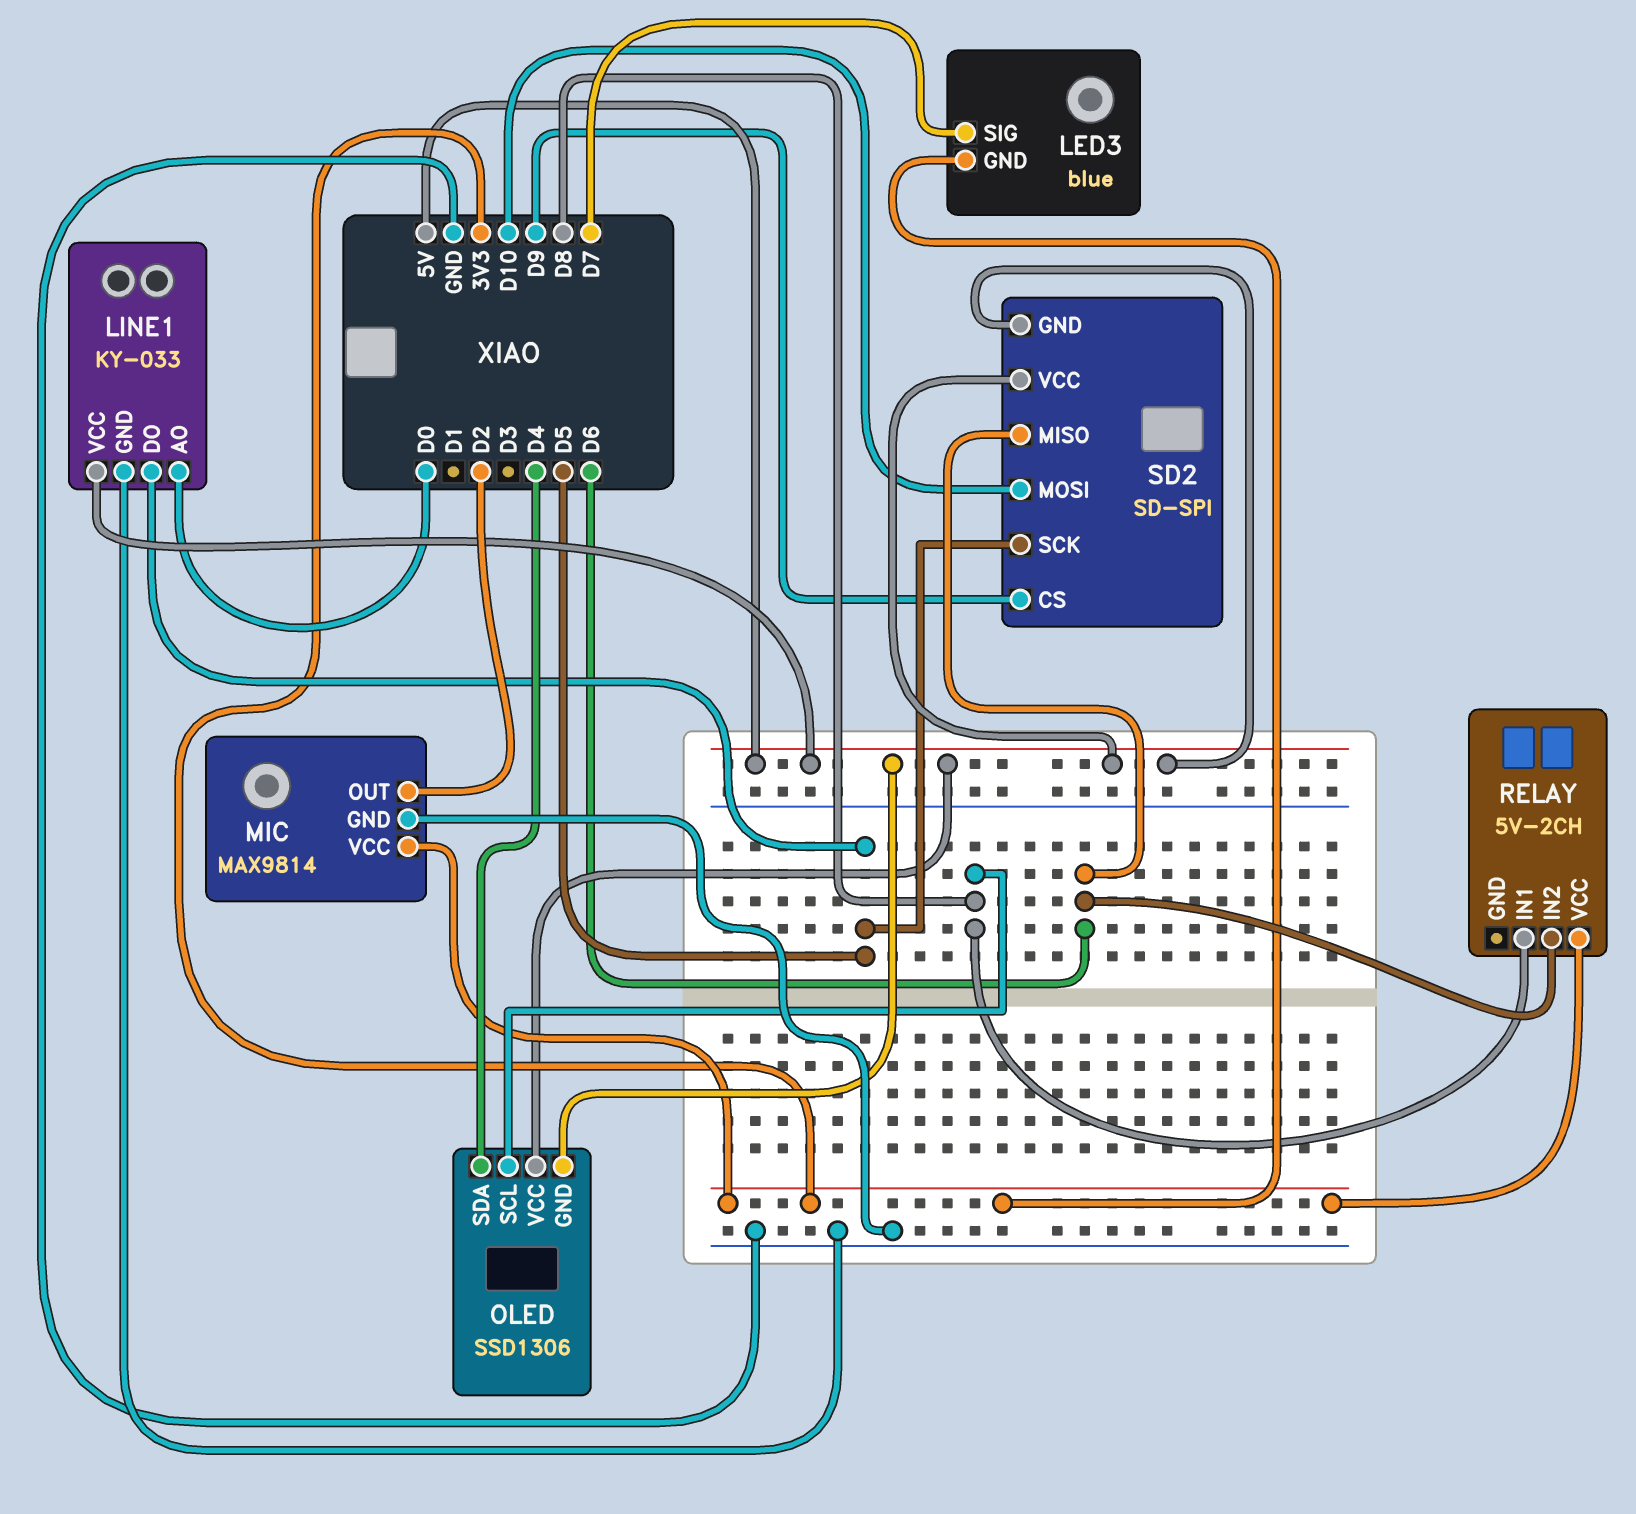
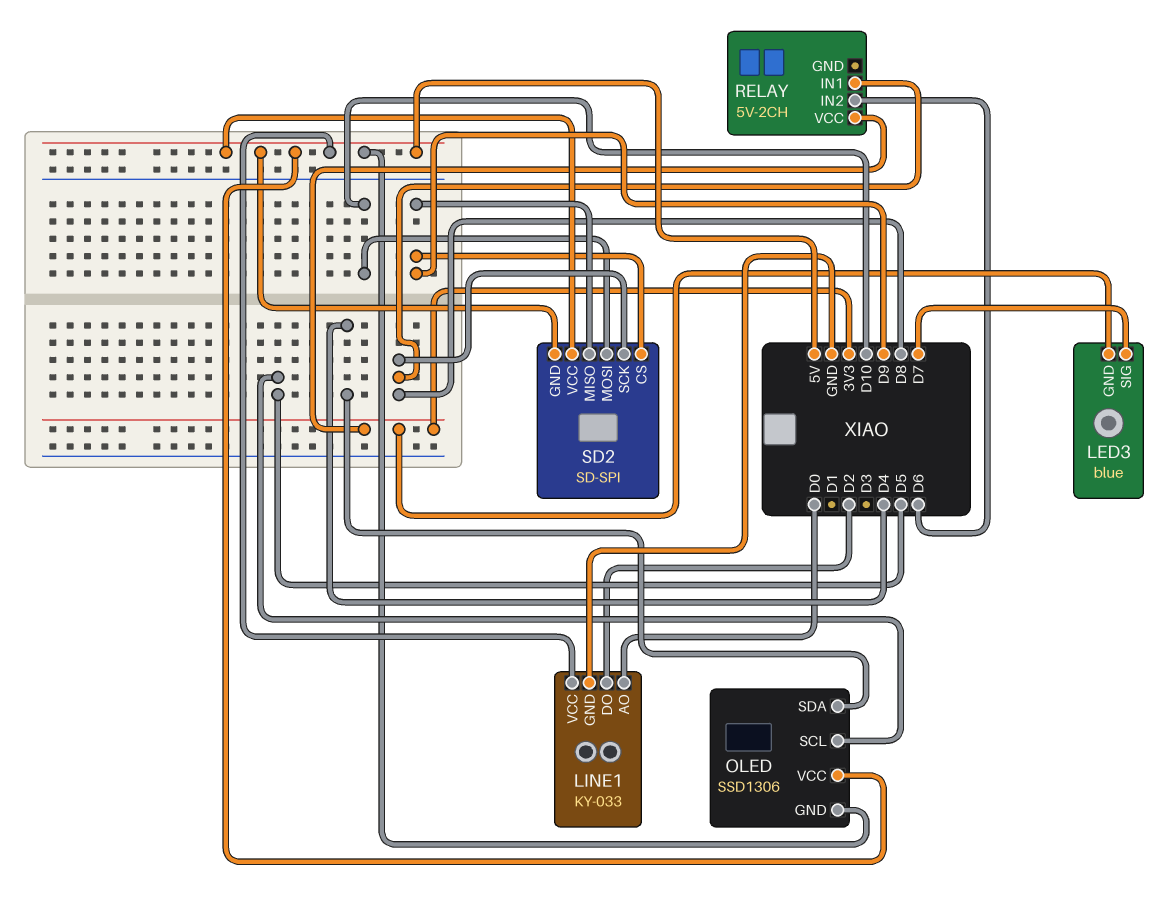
LINE1 pin DO: D5 -> D2
MIC: MAX9814 -> none
MIC pin GND: GND -> none
MIC pin OUT: D2 -> none
MIC pin VCC: 3V3 -> none
OLED pin SCL: D8 -> D5
SD2 pin MISO: D6 -> D9
SD2 pin SCK: D5 -> D8

